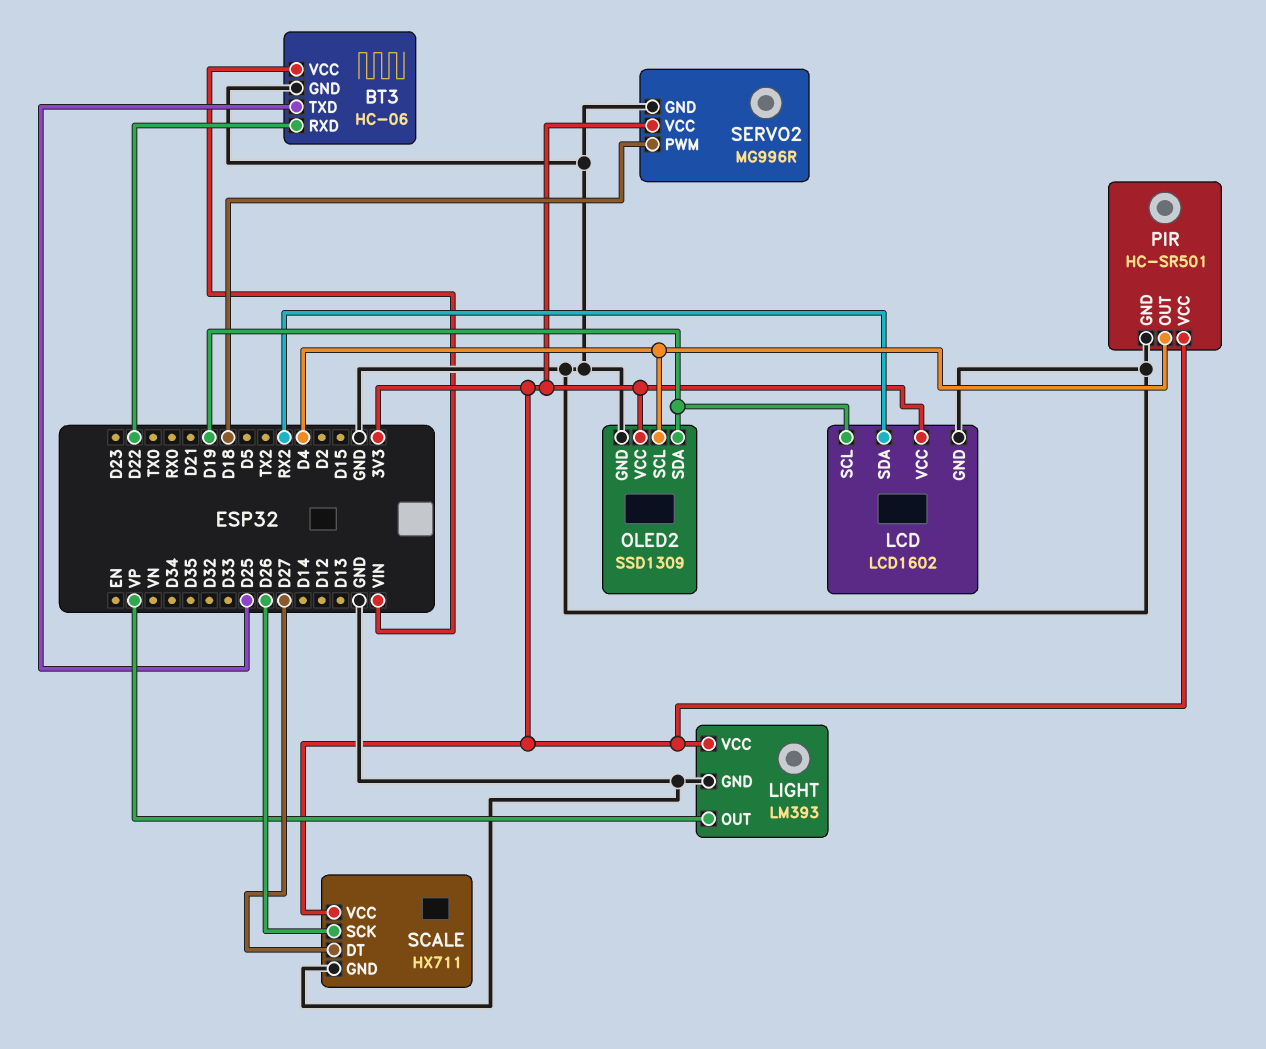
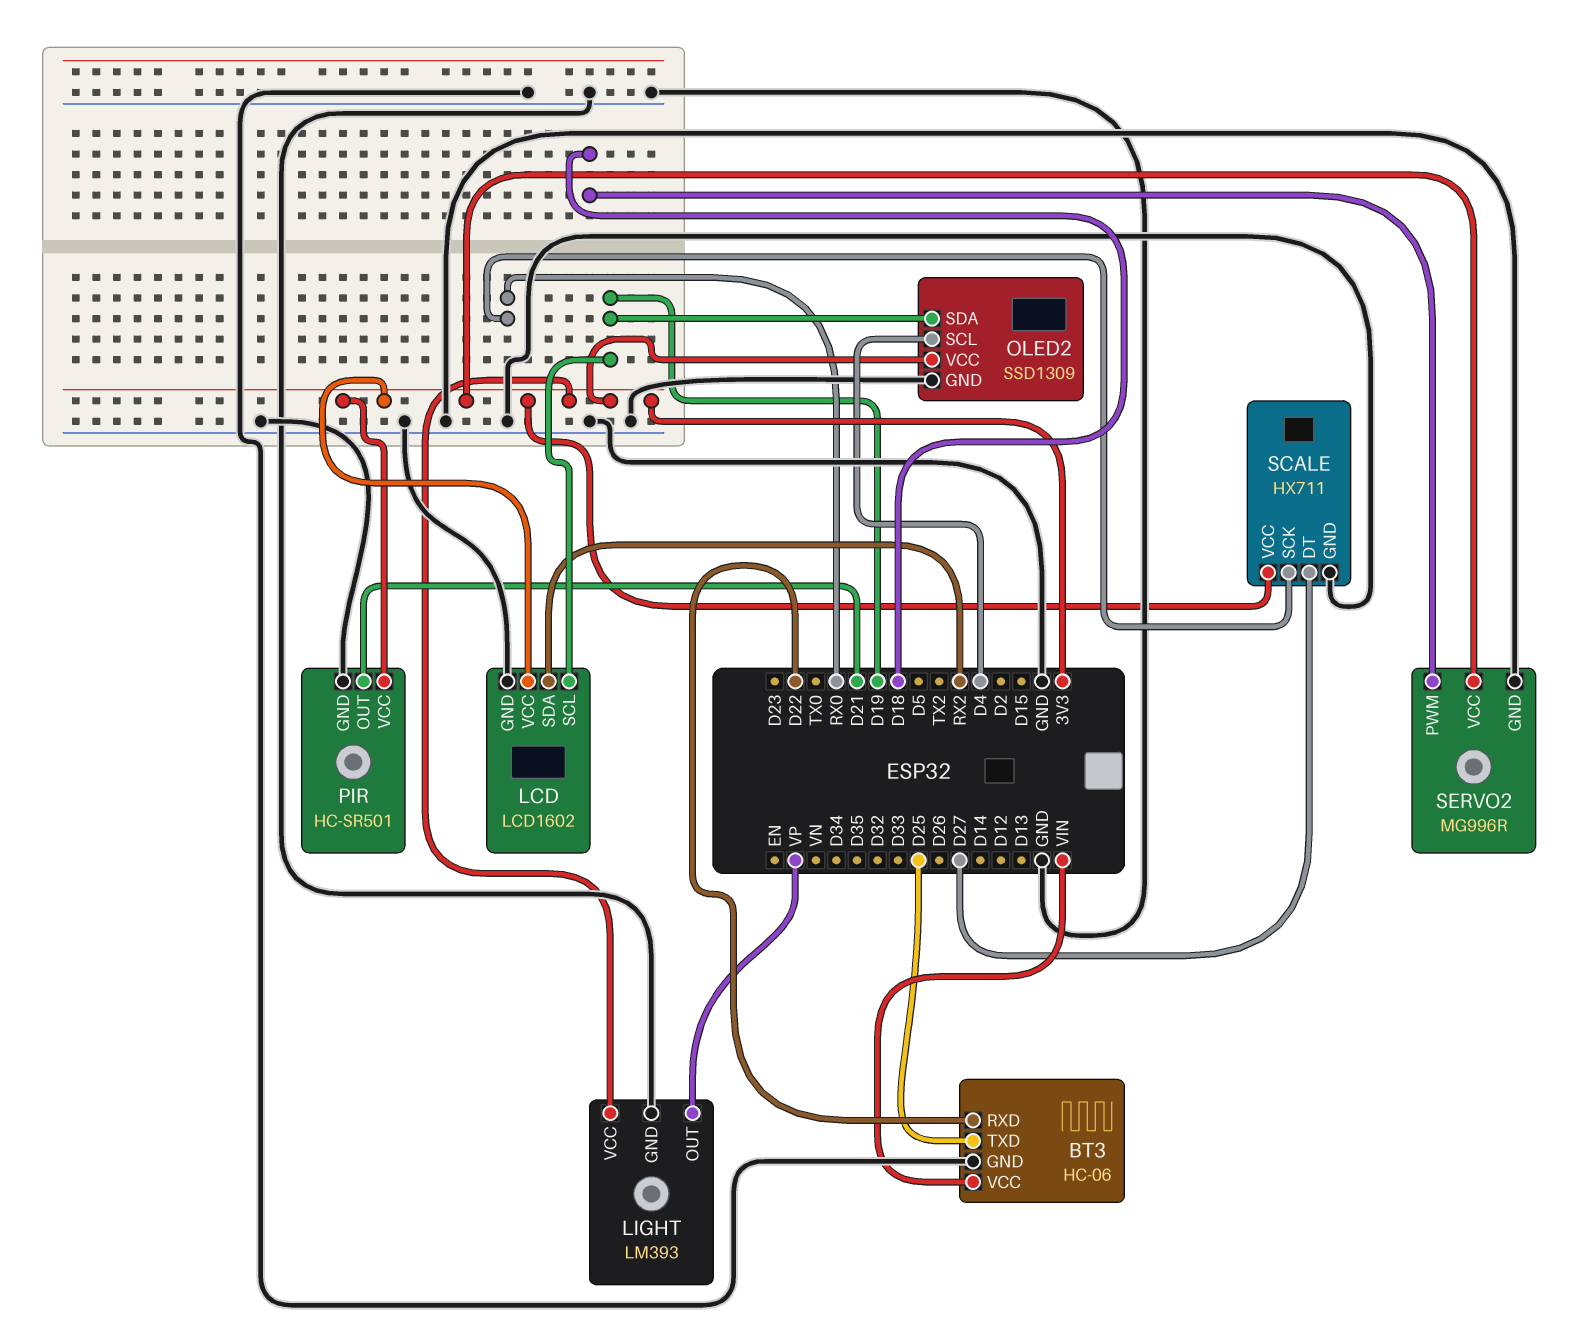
PIR pin OUT: D4 -> D21
SCALE pin SCK: D26 -> RX0

